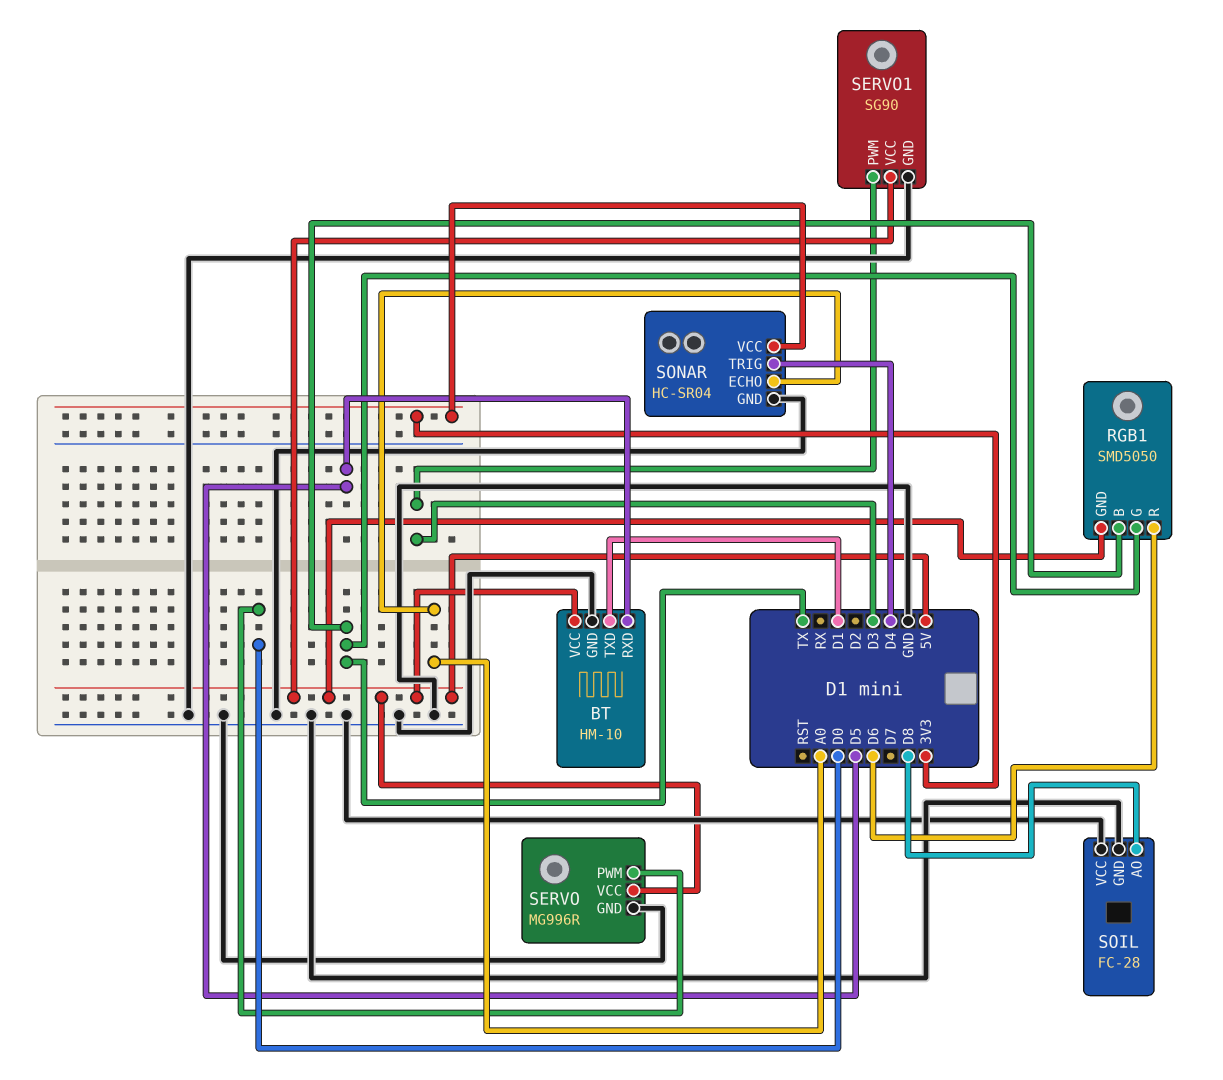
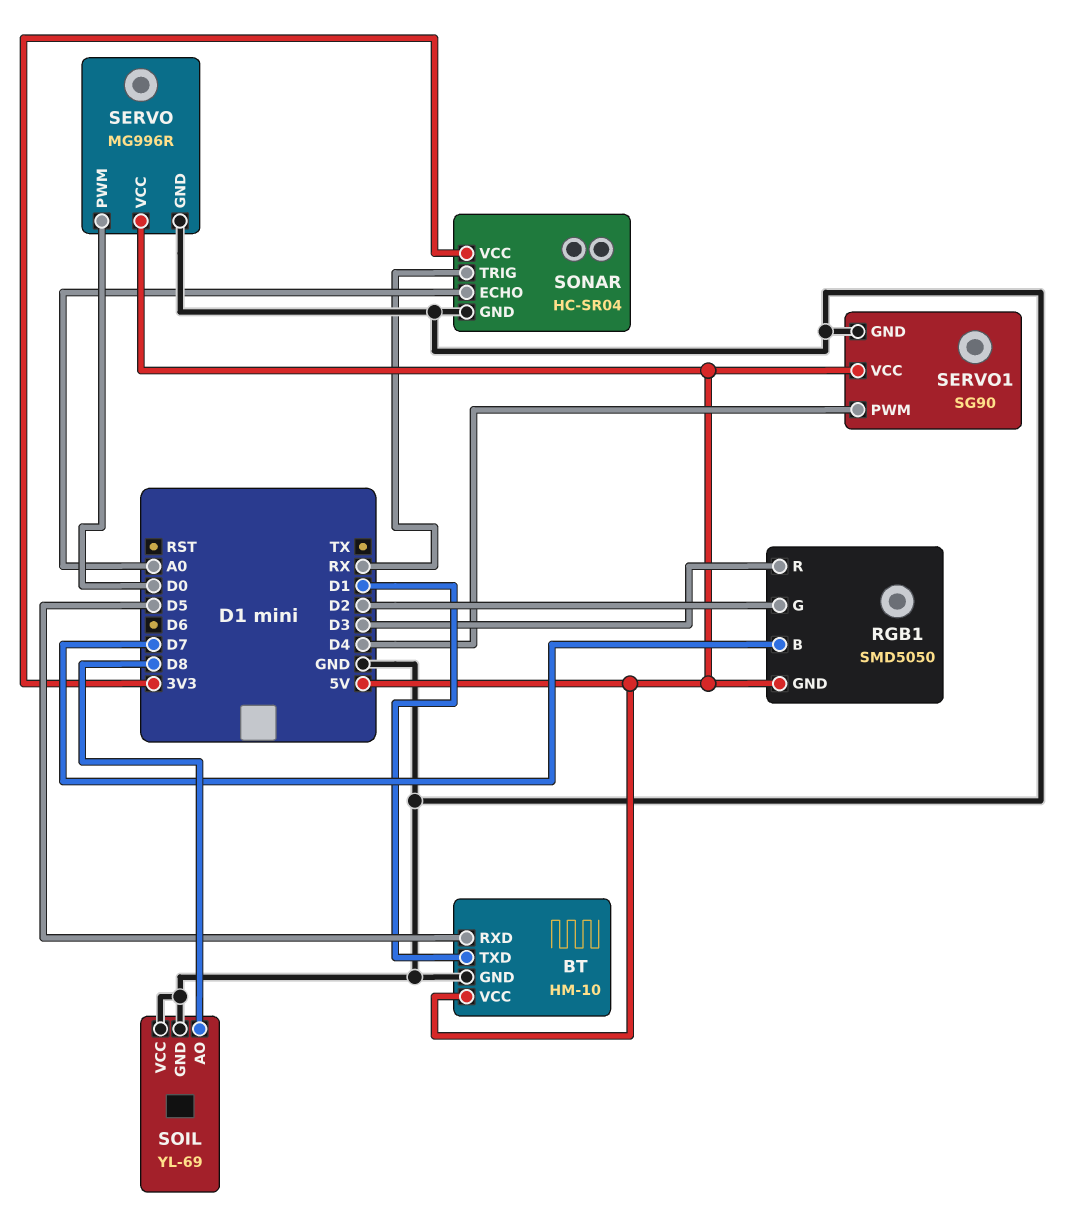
RGB1 pin B: TX -> D7
RGB1 pin G: TX -> D2
RGB1 pin R: D6 -> D3
SERVO1 pin PWM: D3 -> D4
SOIL: FC-28 -> YL-69
SONAR pin TRIG: D4 -> RX

